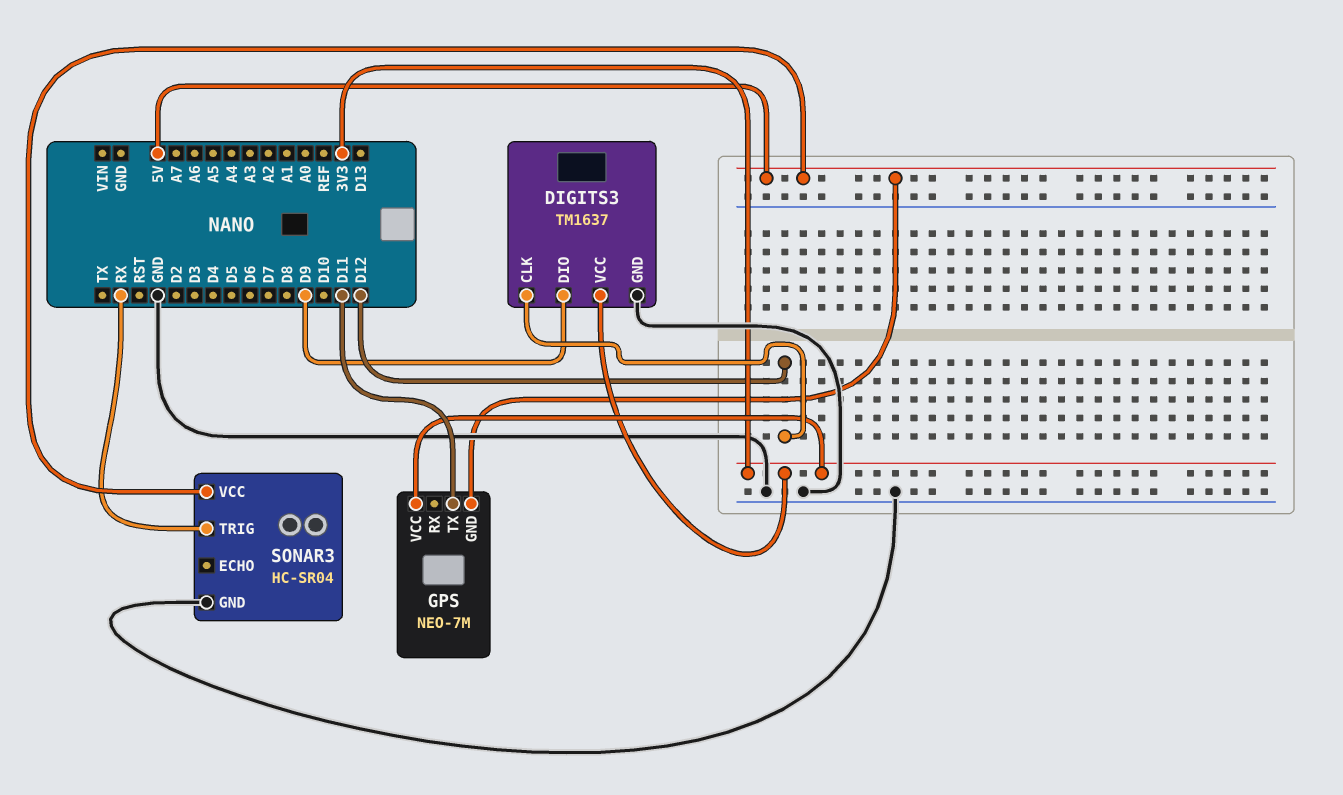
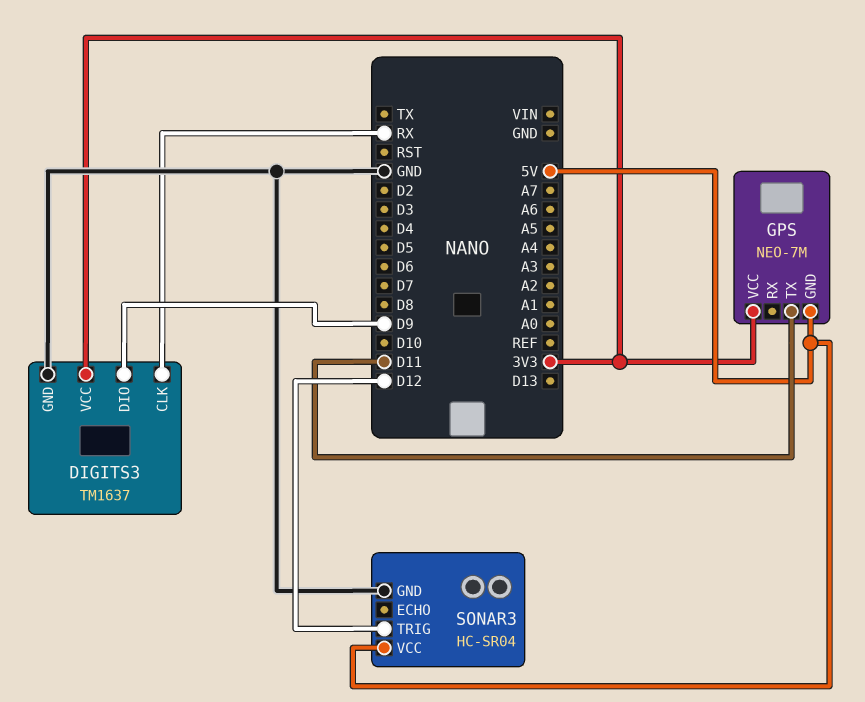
DIGITS3 pin CLK: D12 -> RX
SONAR3 pin TRIG: RX -> D12

